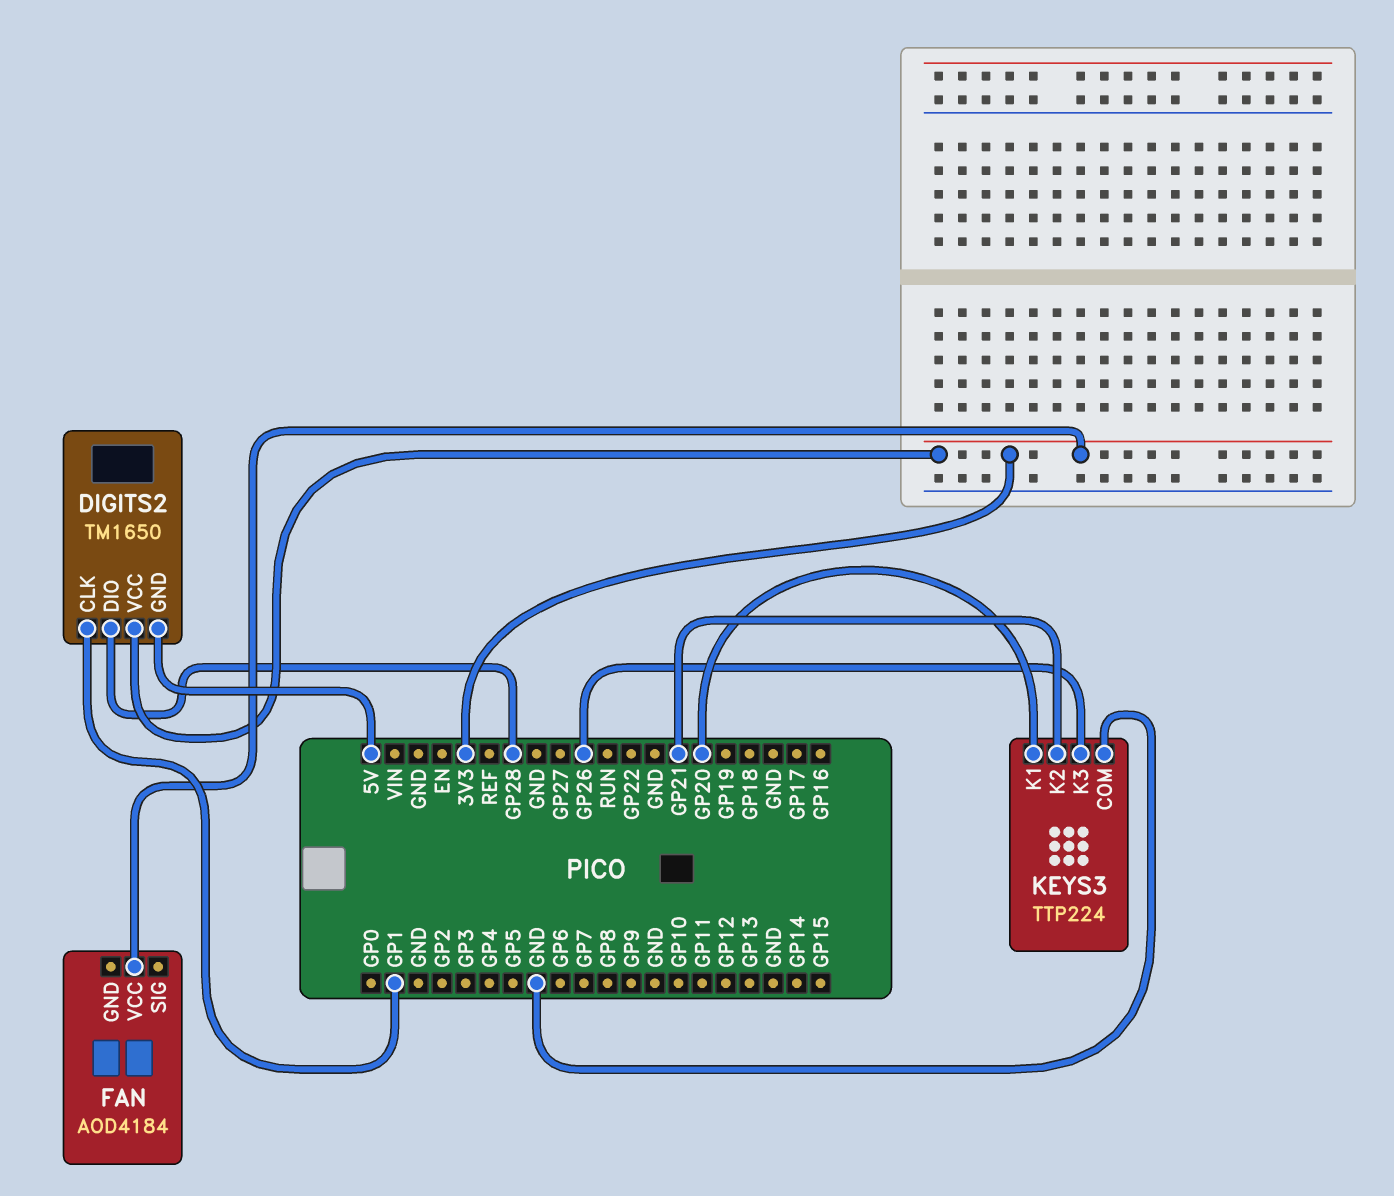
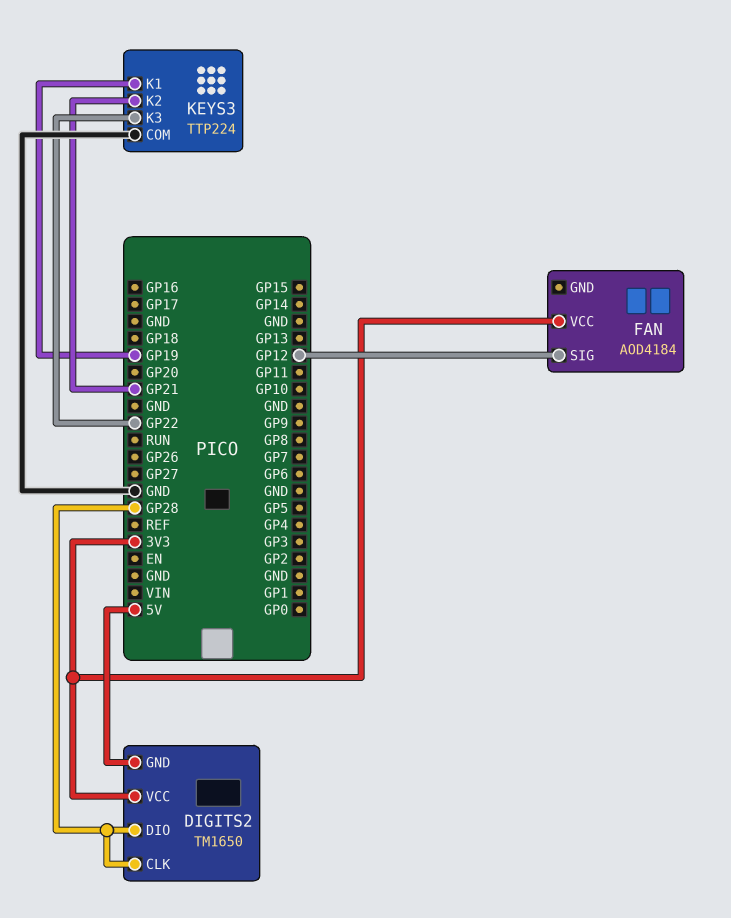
DIGITS2 pin CLK: GP1 -> GP28
FAN pin SIG: none -> GP12
KEYS3 pin K1: GP20 -> GP19
KEYS3 pin K3: GP26 -> GP22

